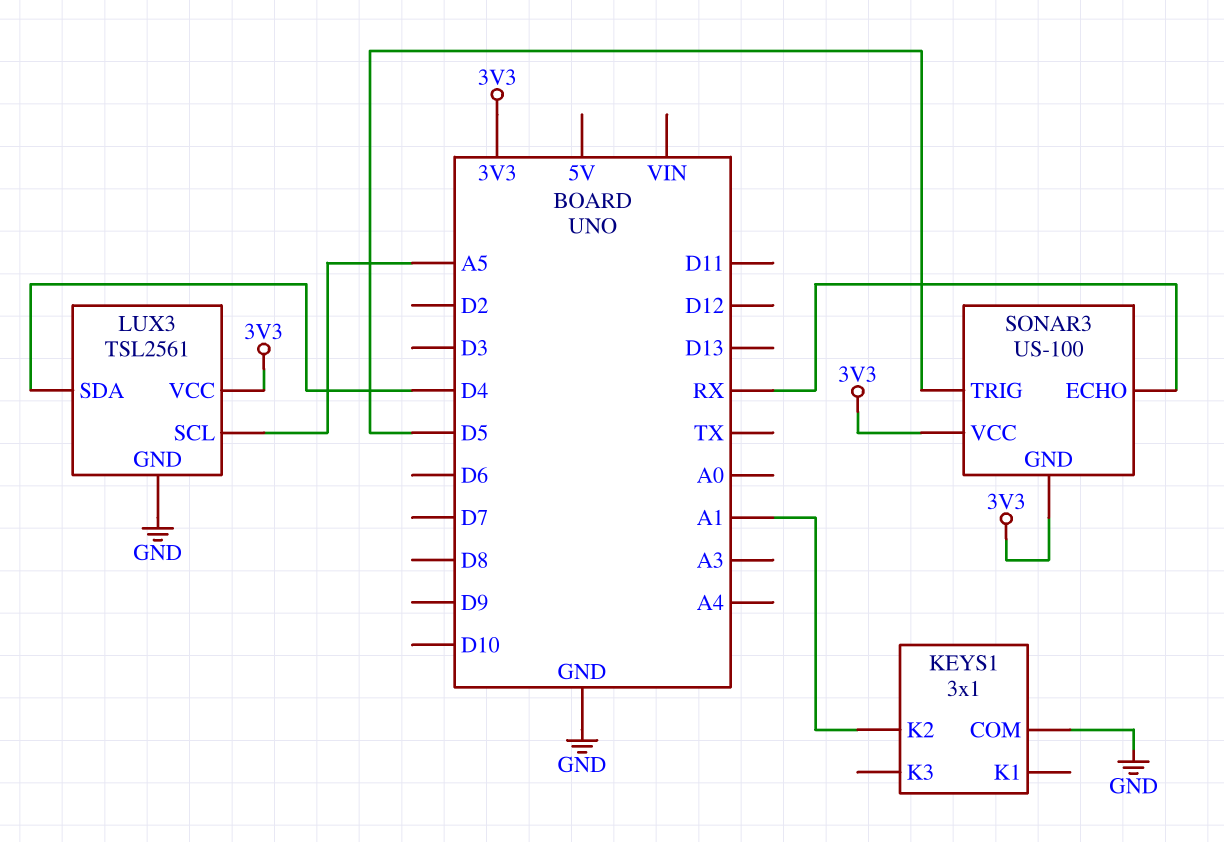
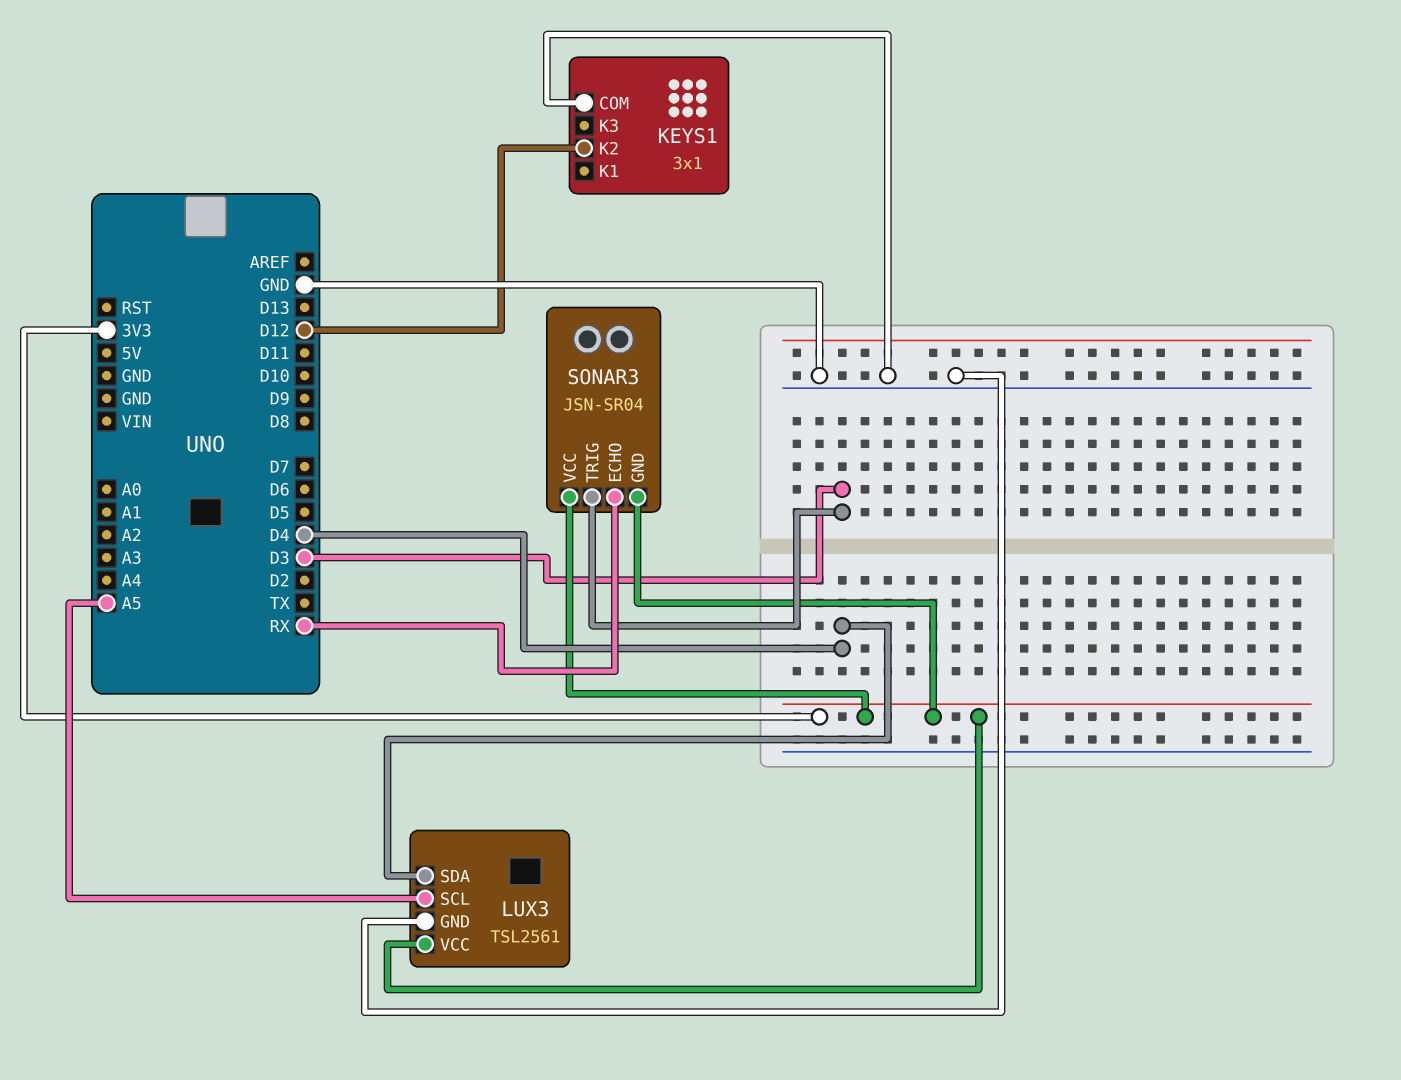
KEYS1 pin K2: A1 -> D12
SONAR3: US-100 -> JSN-SR04
SONAR3 pin TRIG: D5 -> D3

